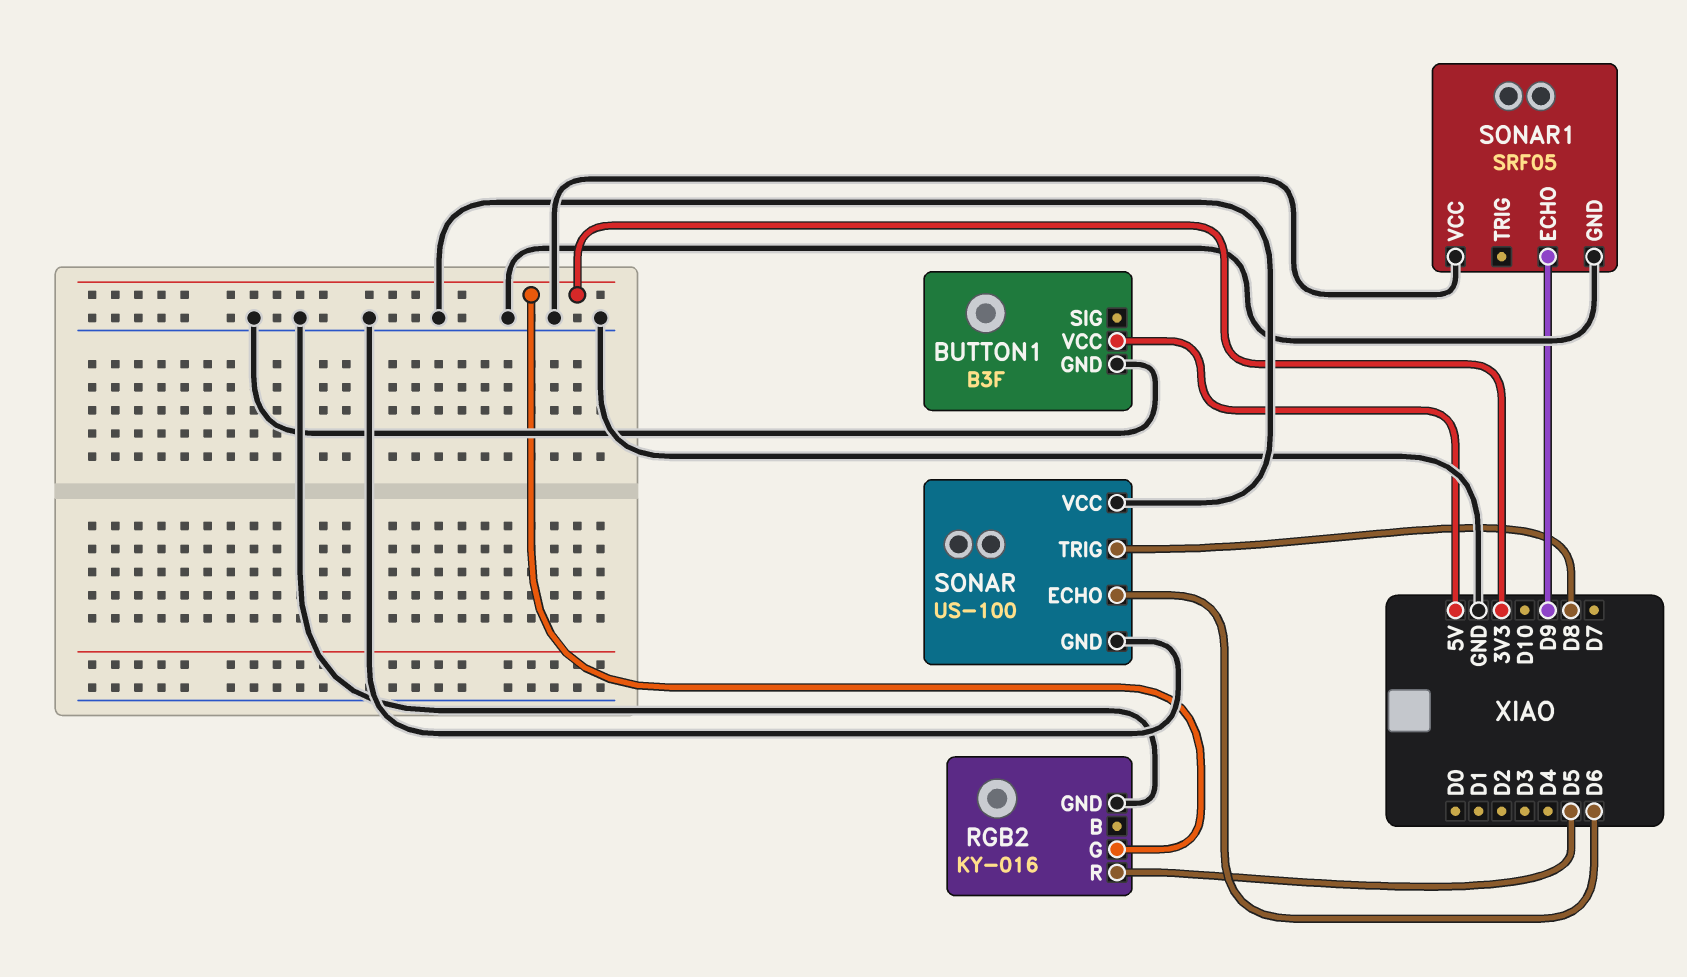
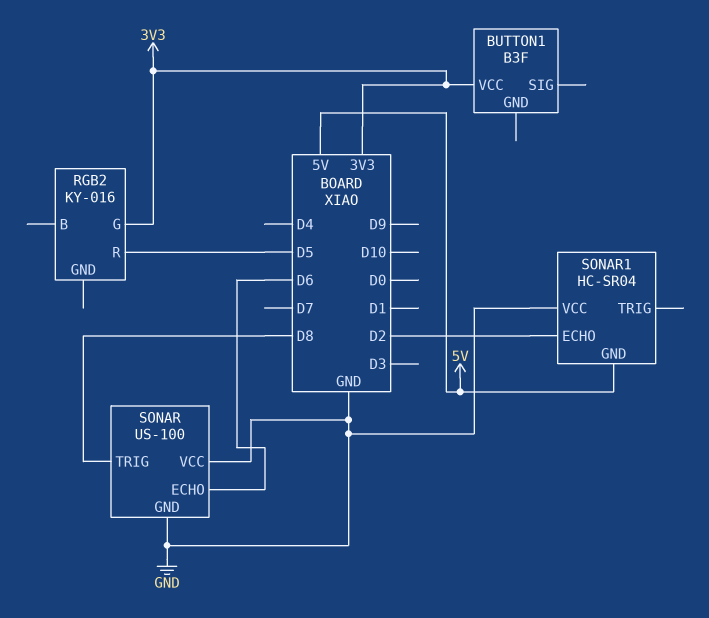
BUTTON1 pin GND: GND -> none
BUTTON1 pin VCC: 5V -> 3V3
RGB2 pin GND: GND -> none
SONAR1: SRF05 -> HC-SR04
SONAR1 pin ECHO: D9 -> D2
SONAR1 pin GND: GND -> 5V

